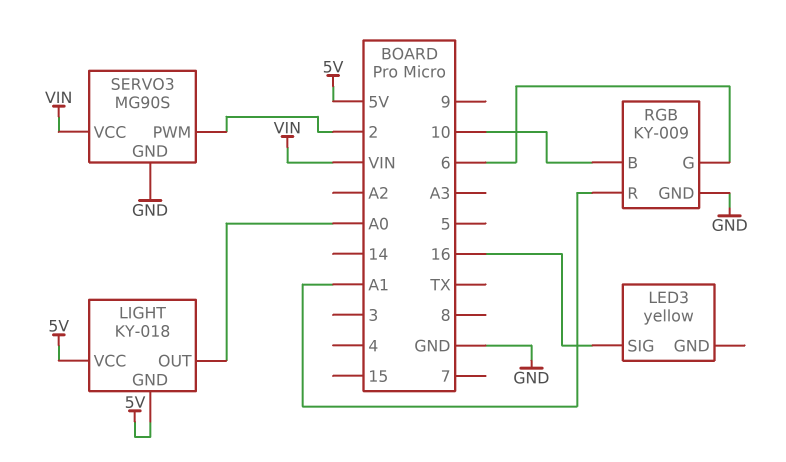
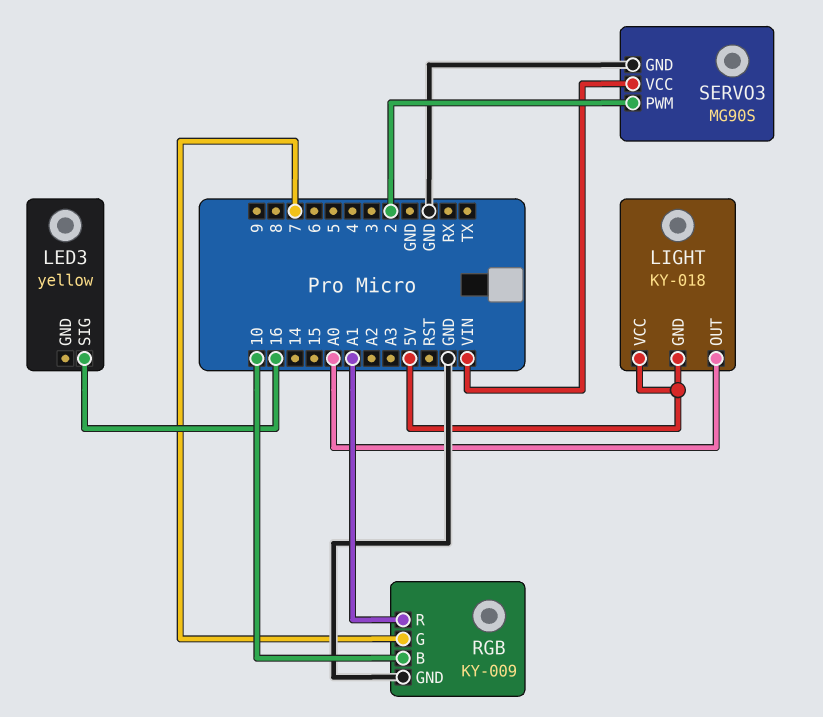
RGB pin G: 6 -> 7

